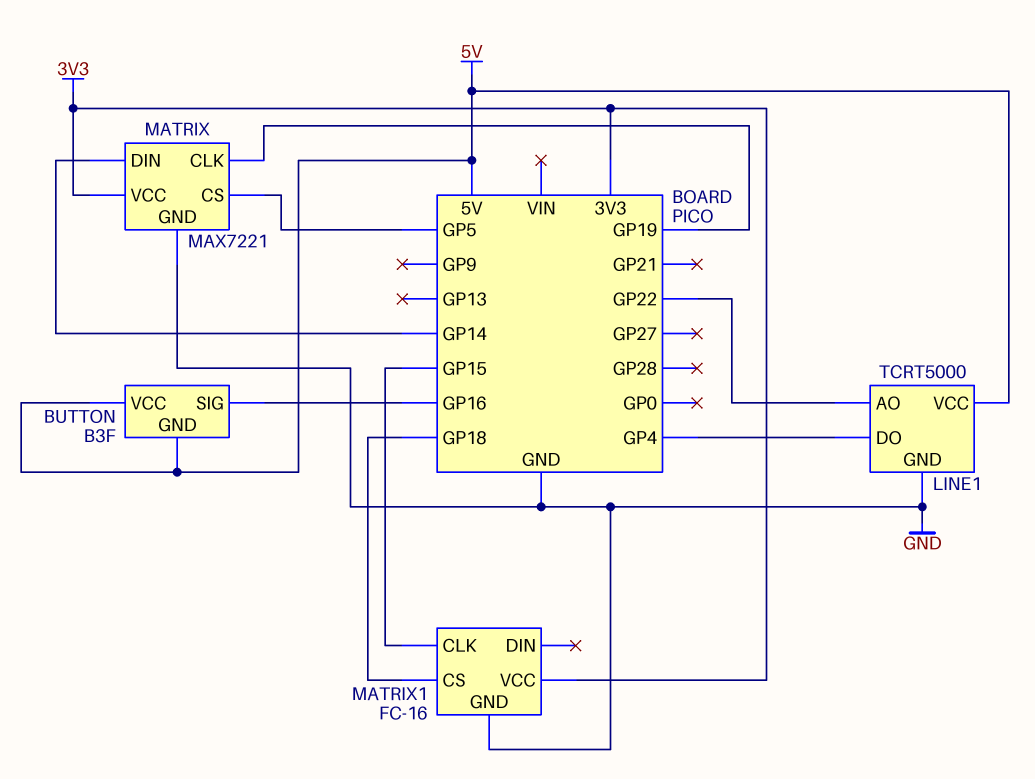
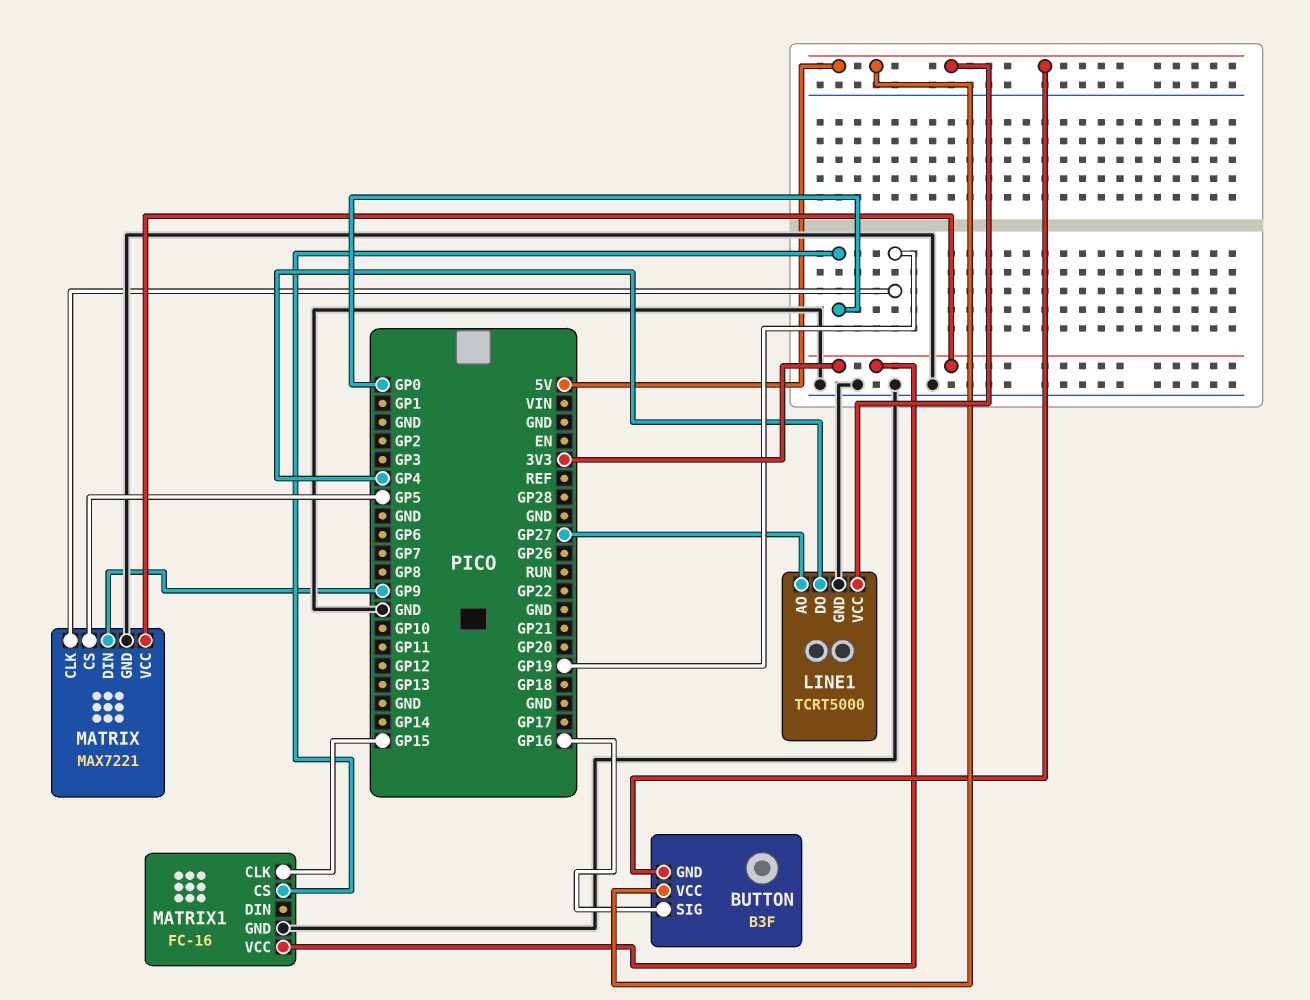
LINE1 pin AO: GP22 -> GP27
MATRIX pin DIN: GP14 -> GP9
MATRIX1 pin CS: GP18 -> GP0

